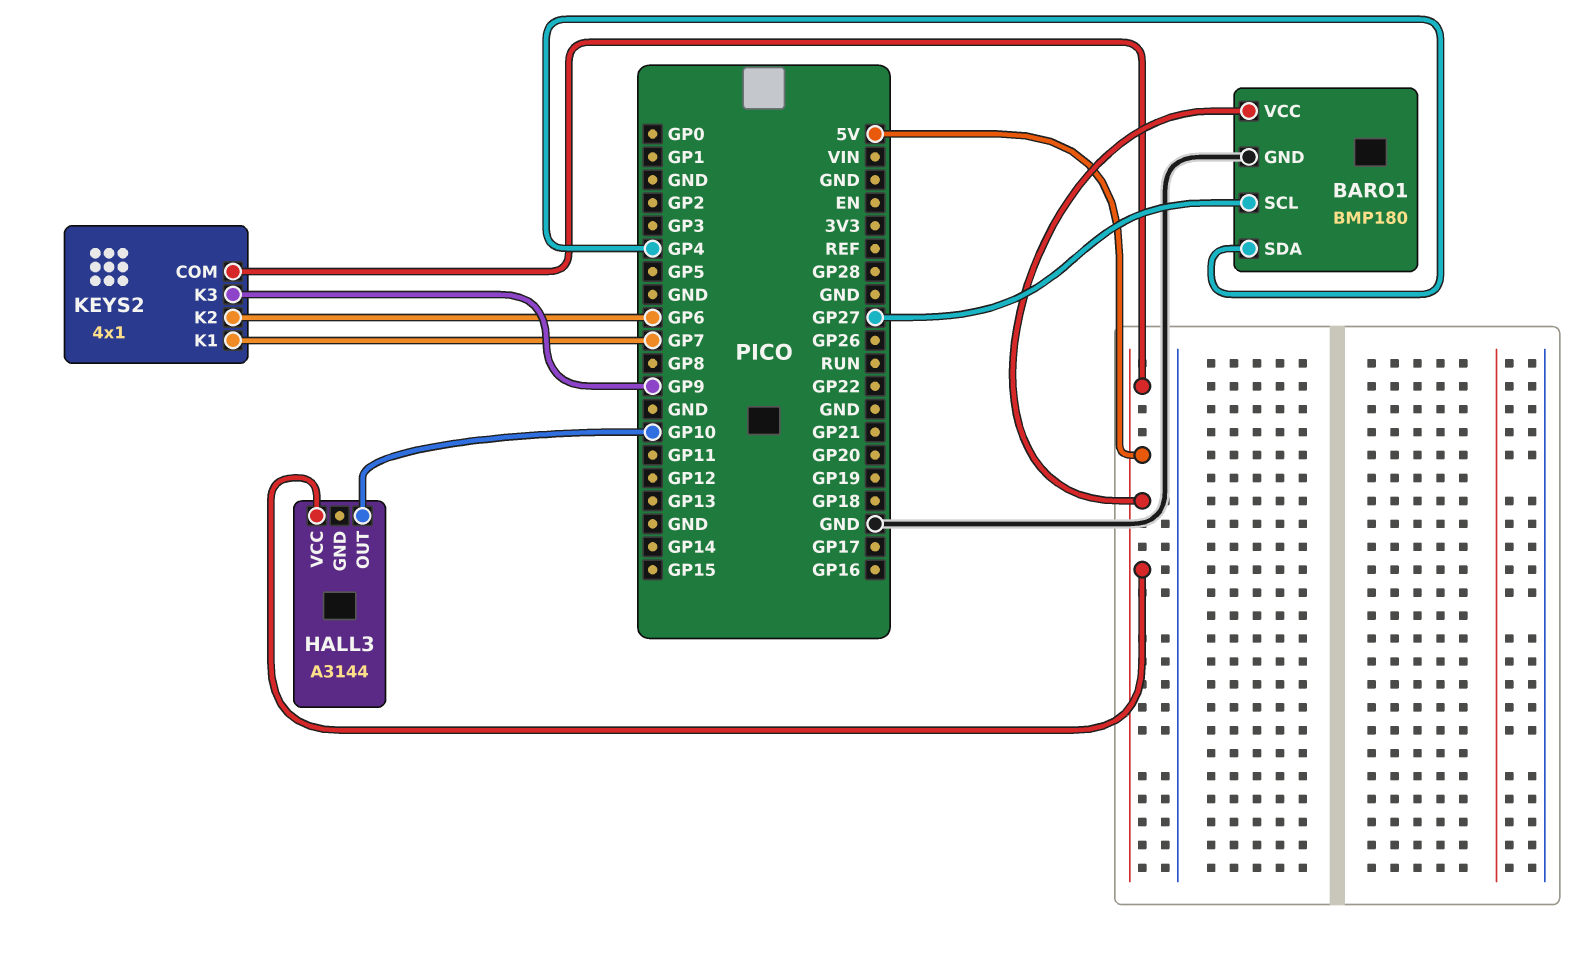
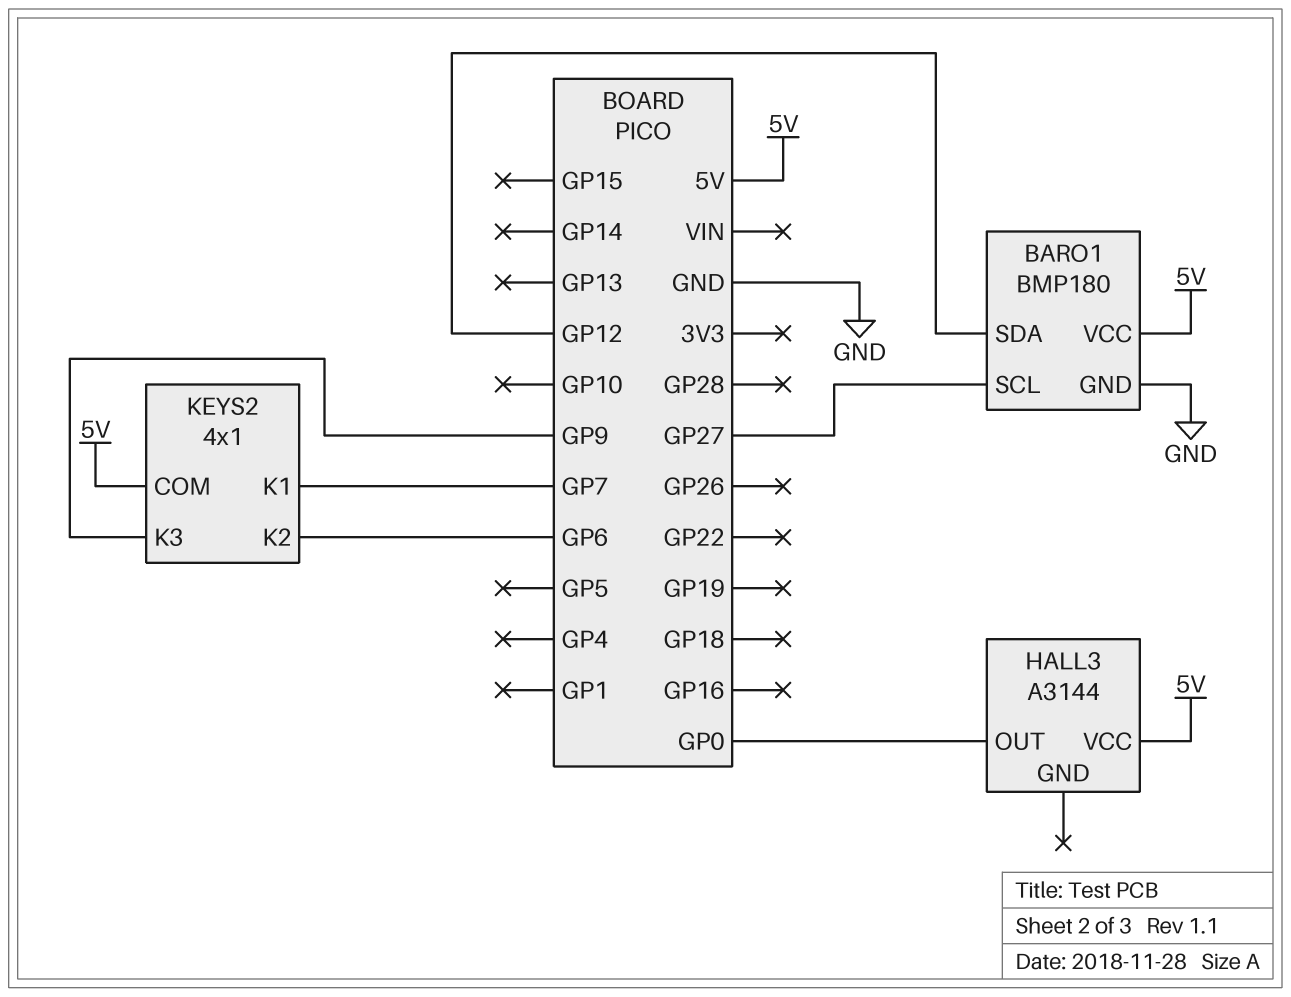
BARO1 pin SDA: GP4 -> GP12
HALL3 pin OUT: GP10 -> GP0

